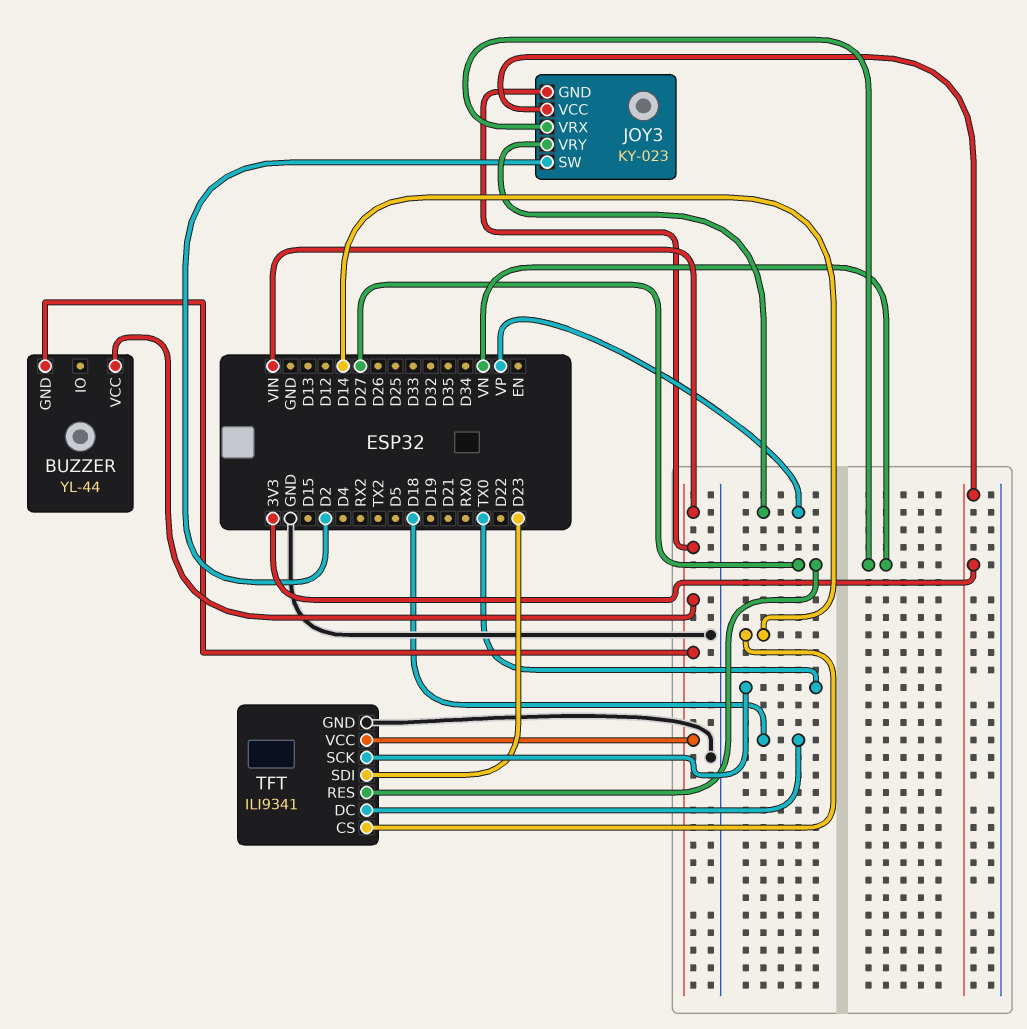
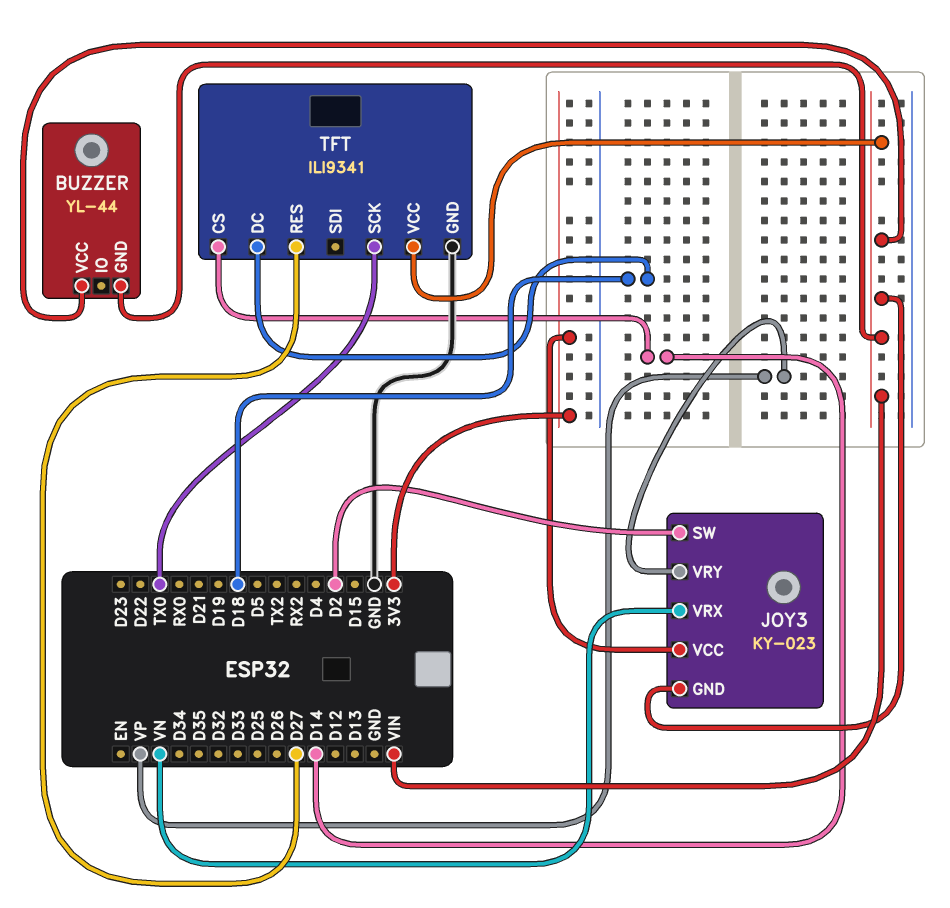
TFT pin SDI: D23 -> none

